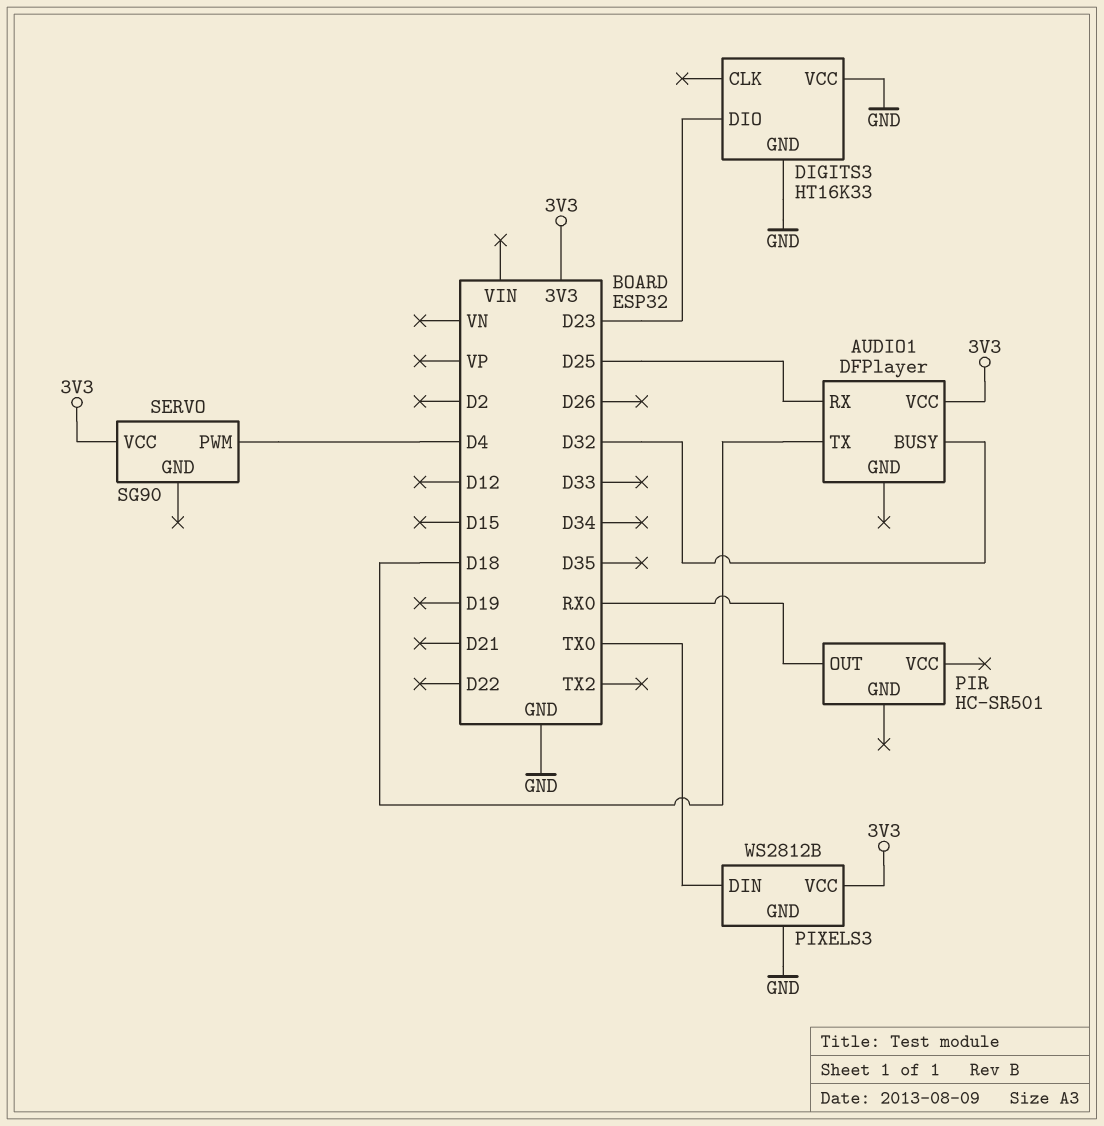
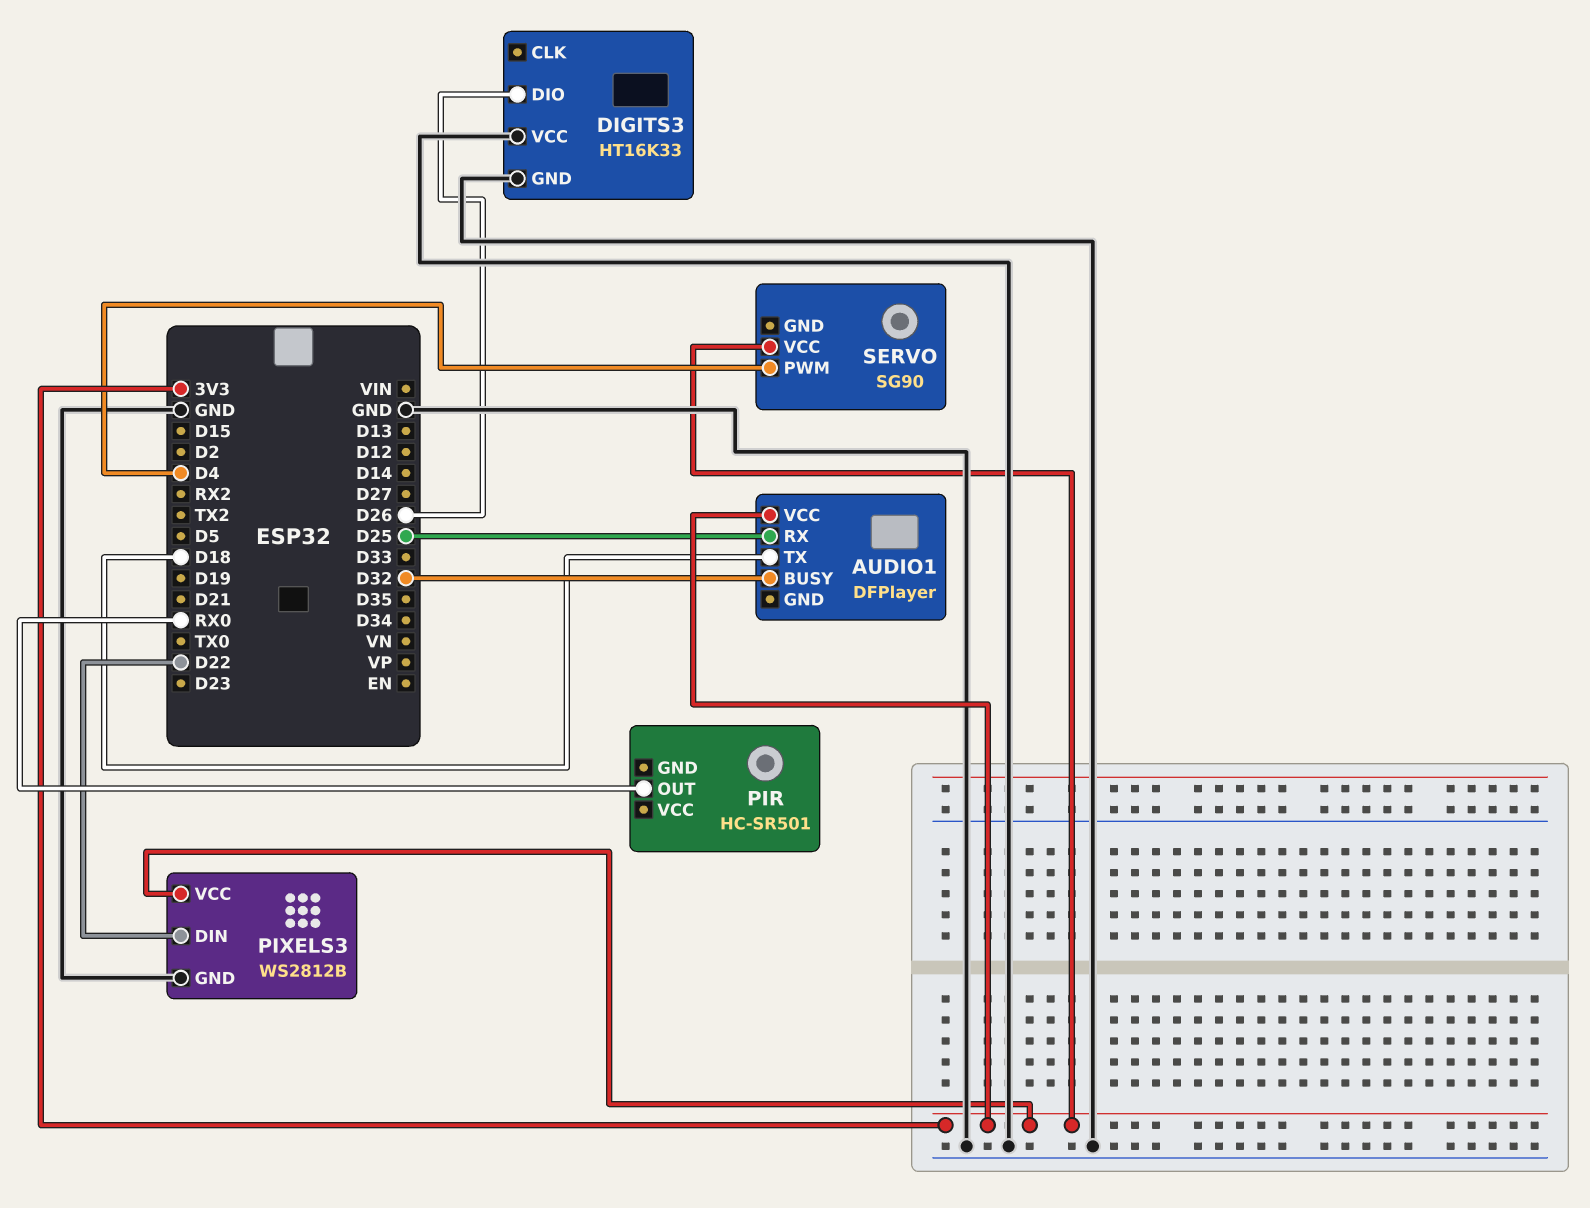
DIGITS3 pin DIO: D23 -> D26
PIXELS3 pin DIN: TX0 -> D22

